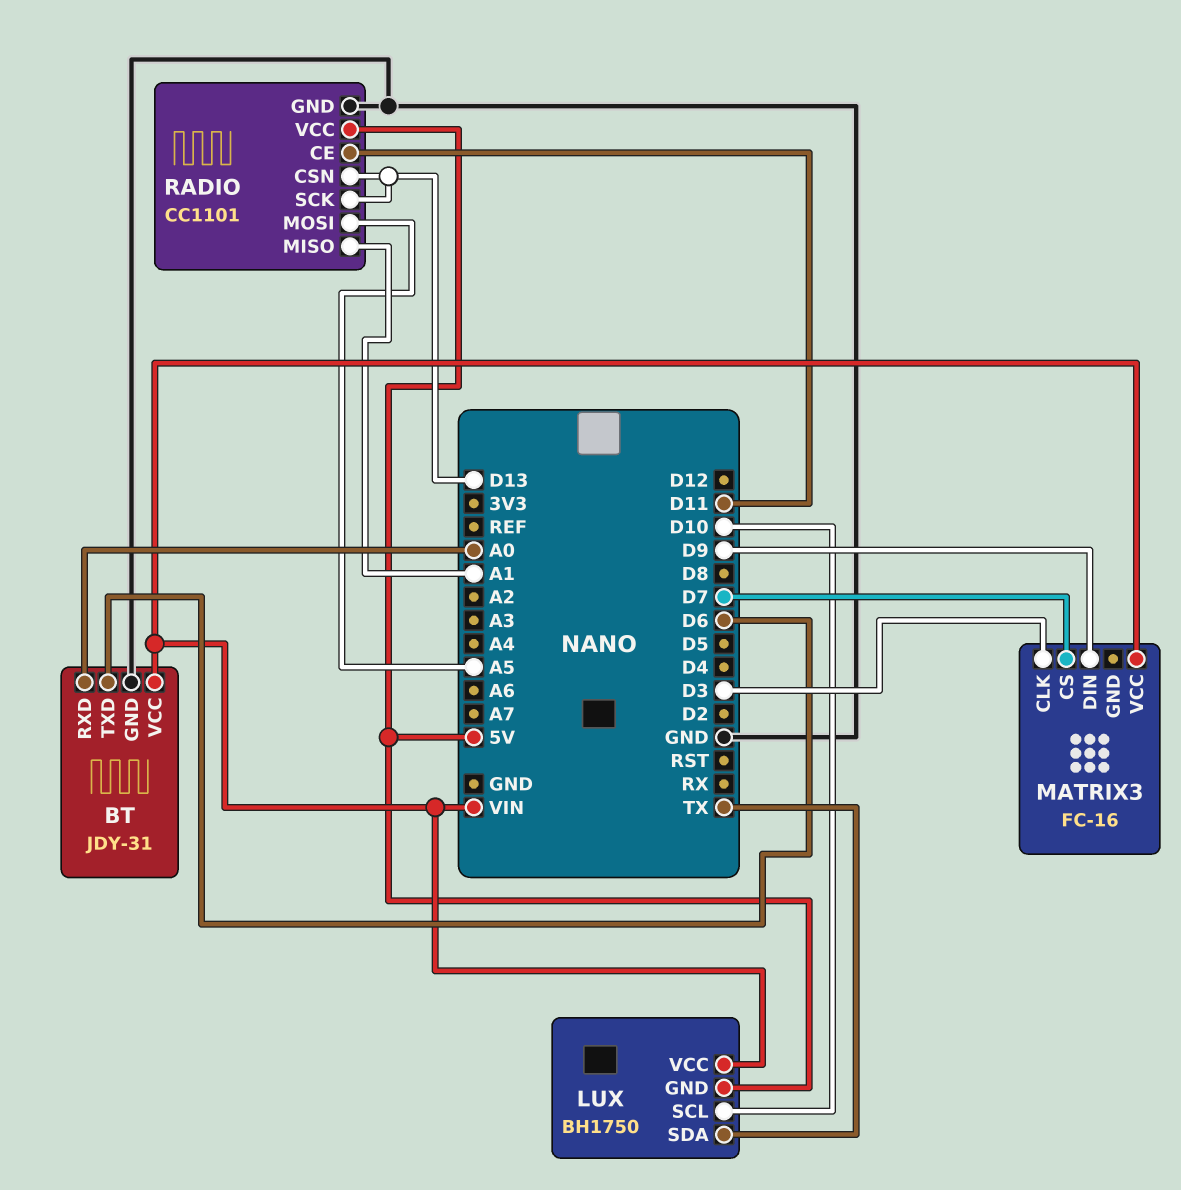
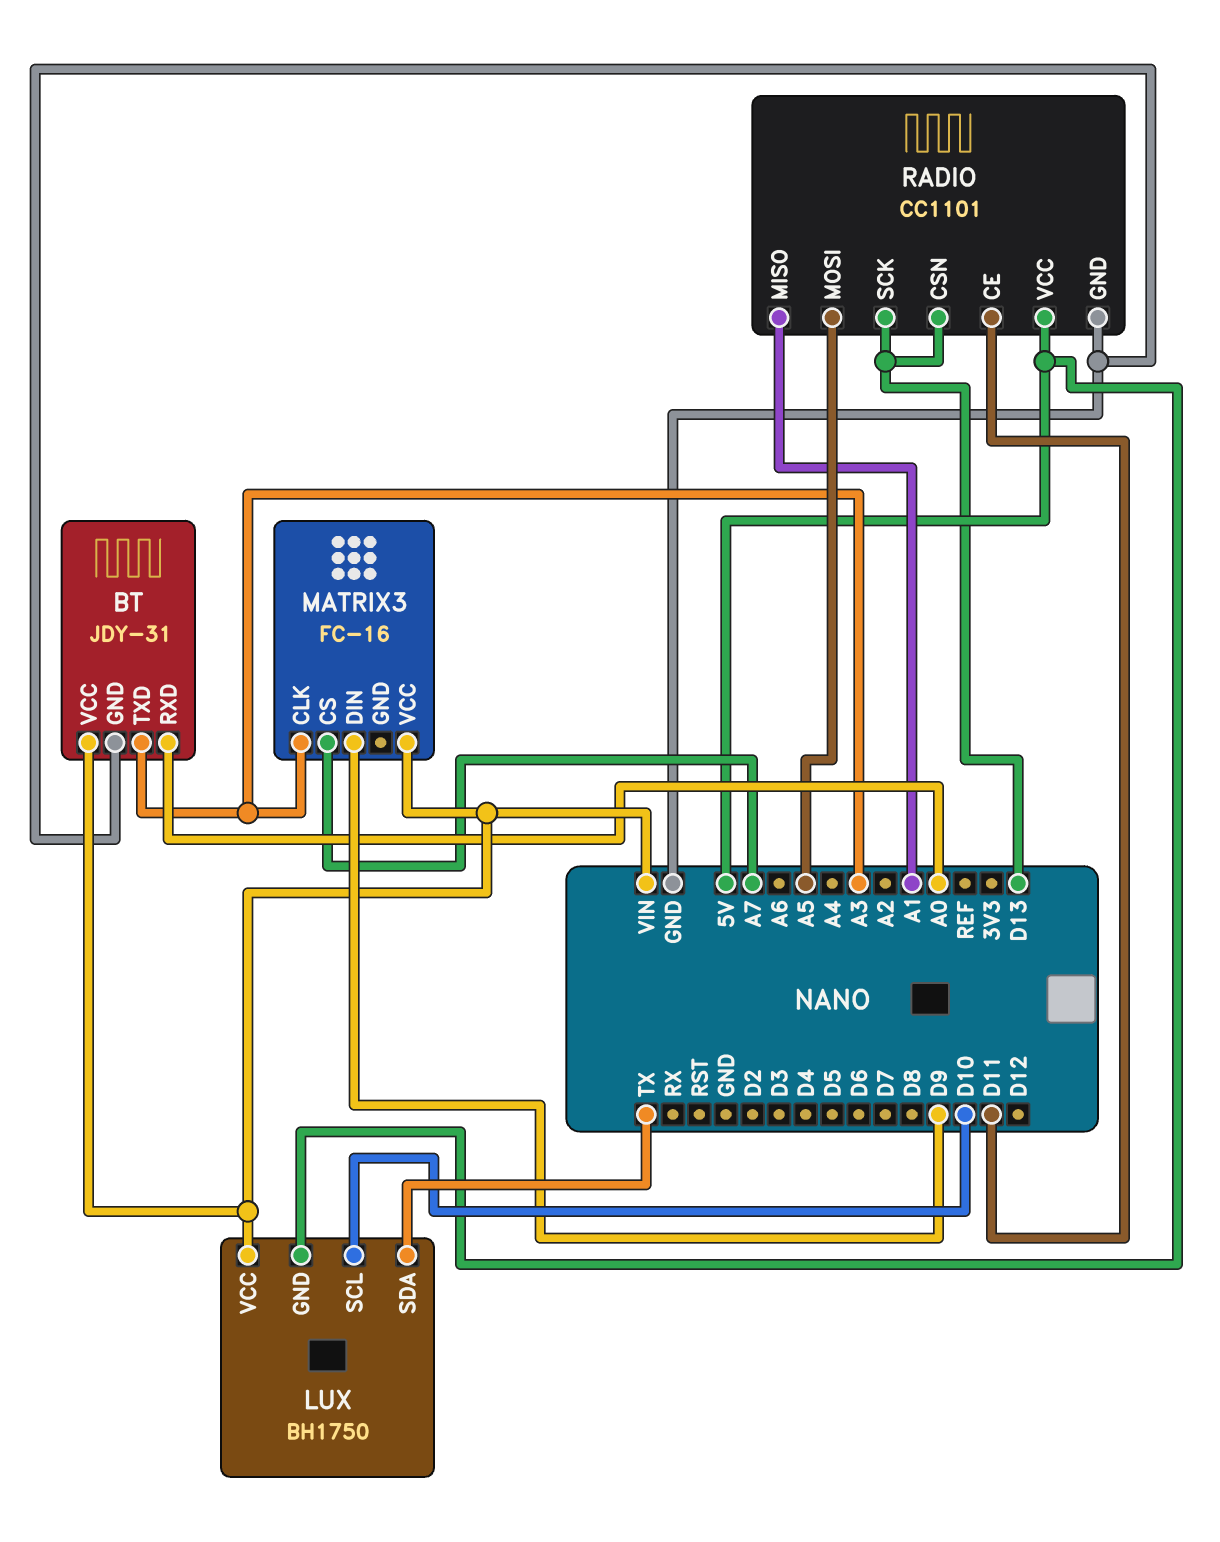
BT pin TXD: D6 -> A3
MATRIX3 pin CLK: D3 -> A3
MATRIX3 pin CS: D7 -> A7

